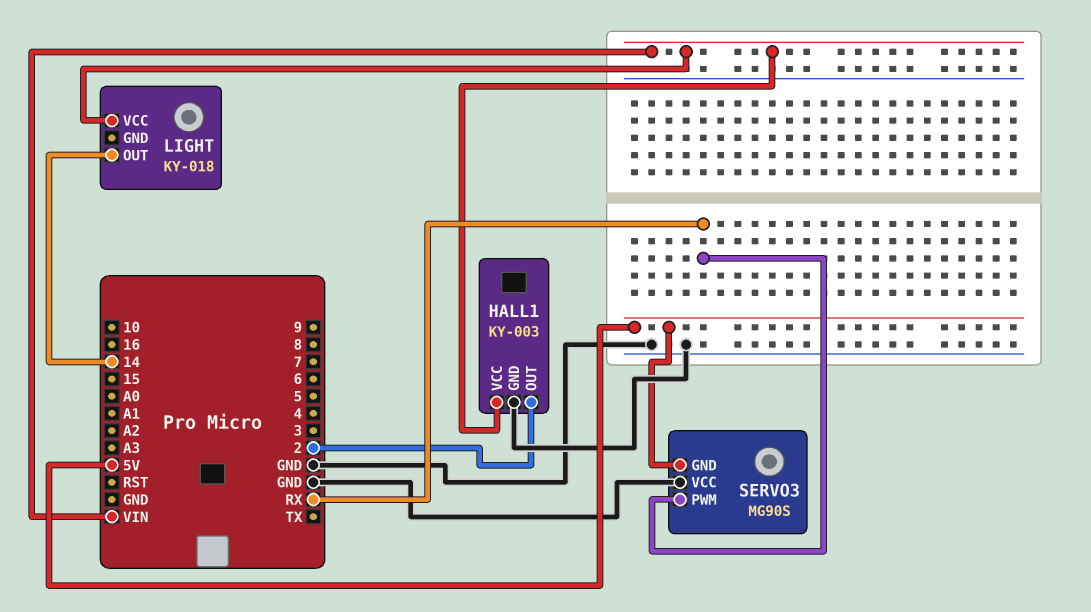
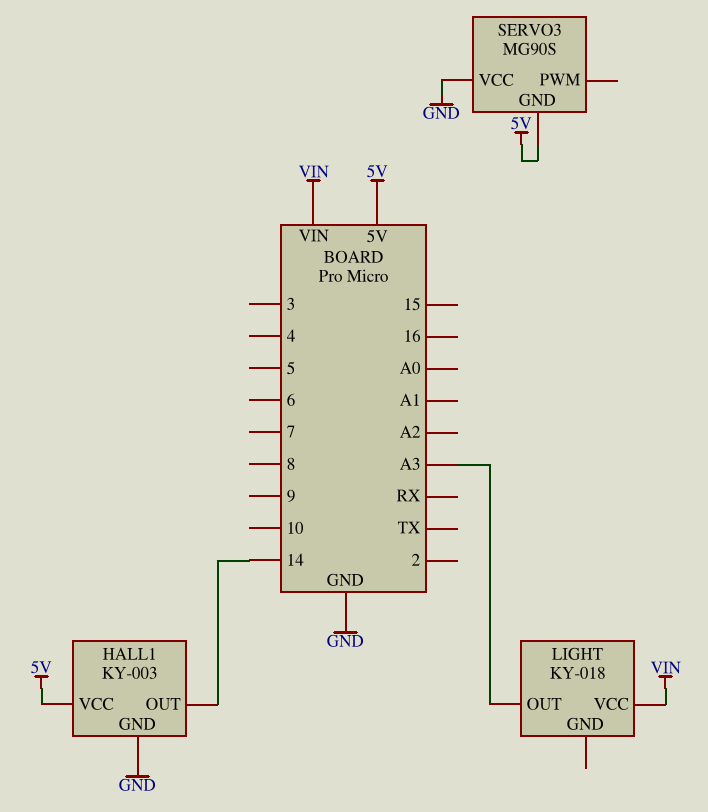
HALL1 pin OUT: 2 -> 14
HALL1 pin VCC: VIN -> 5V
LIGHT pin OUT: 14 -> A3
SERVO3 pin PWM: RX -> none

